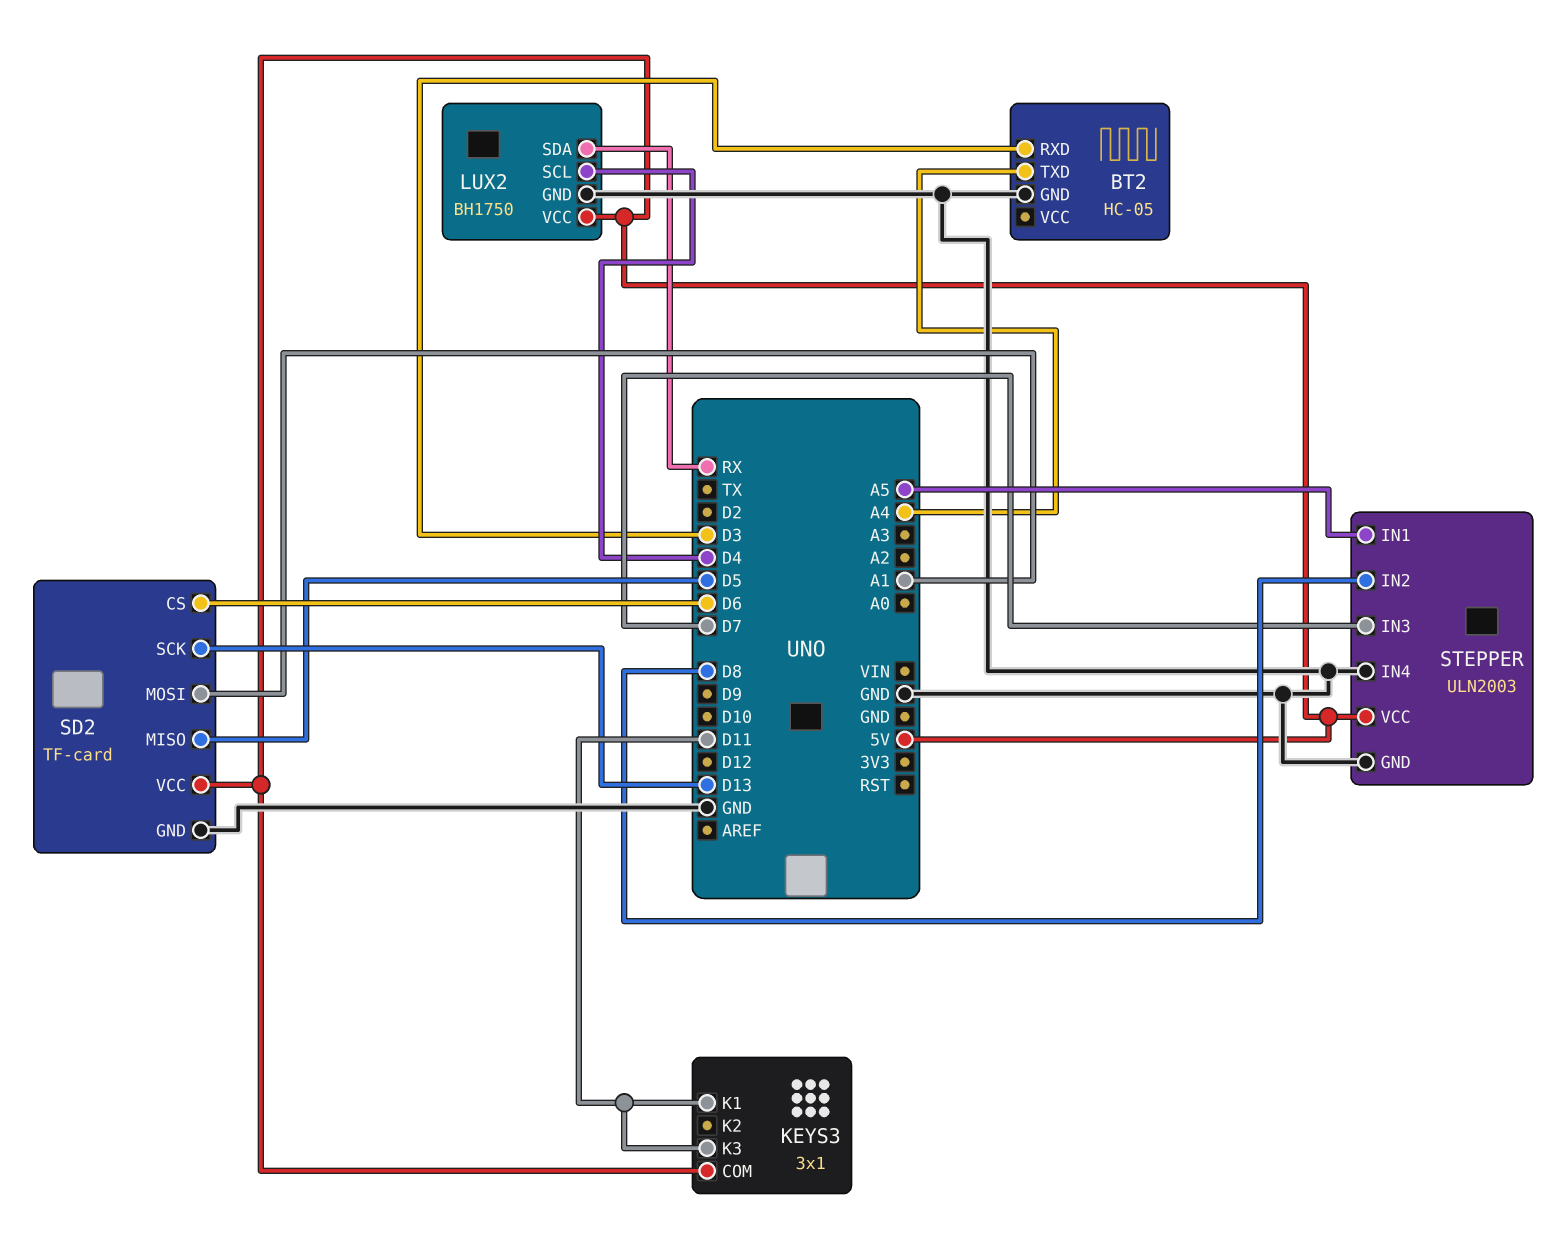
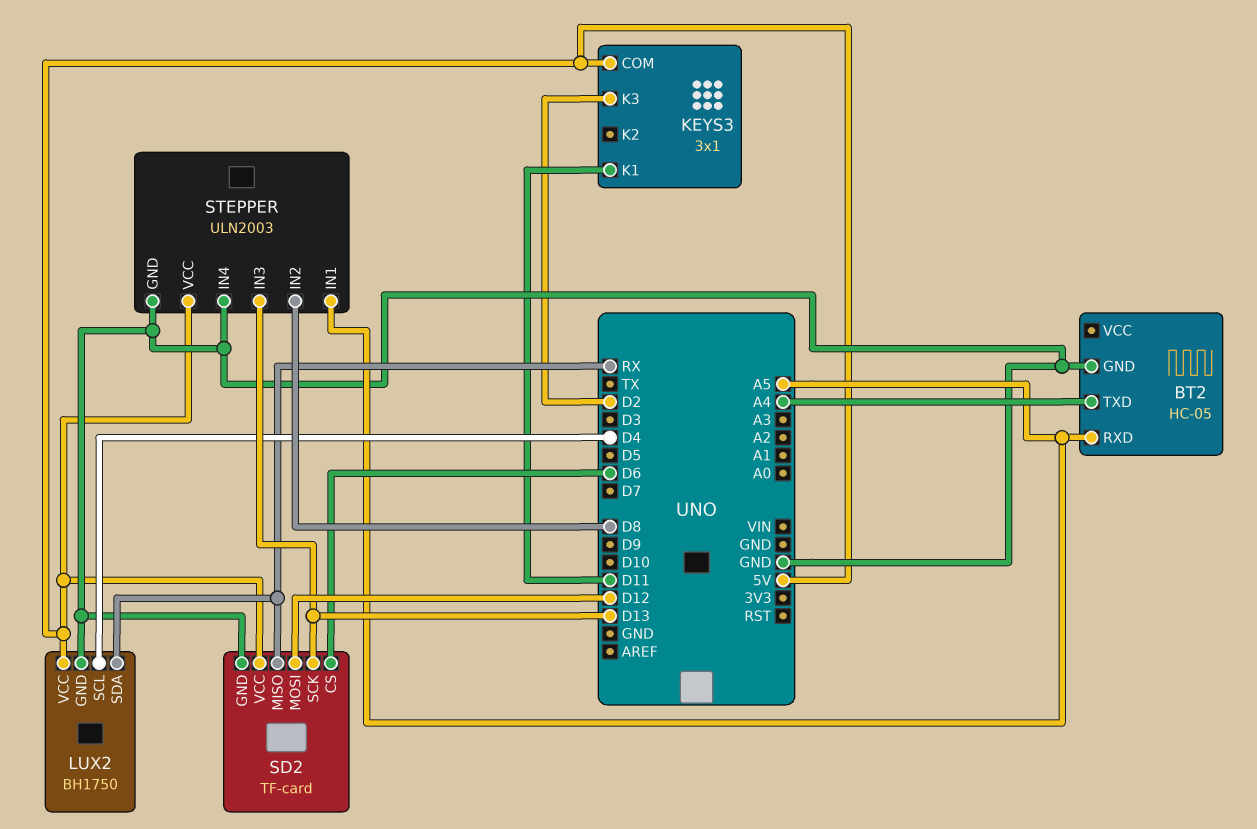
BT2 pin RXD: D3 -> A5
KEYS3 pin K3: D11 -> D2
SD2 pin MISO: D5 -> RX
SD2 pin MOSI: A1 -> D12
STEPPER pin IN3: D7 -> D13

